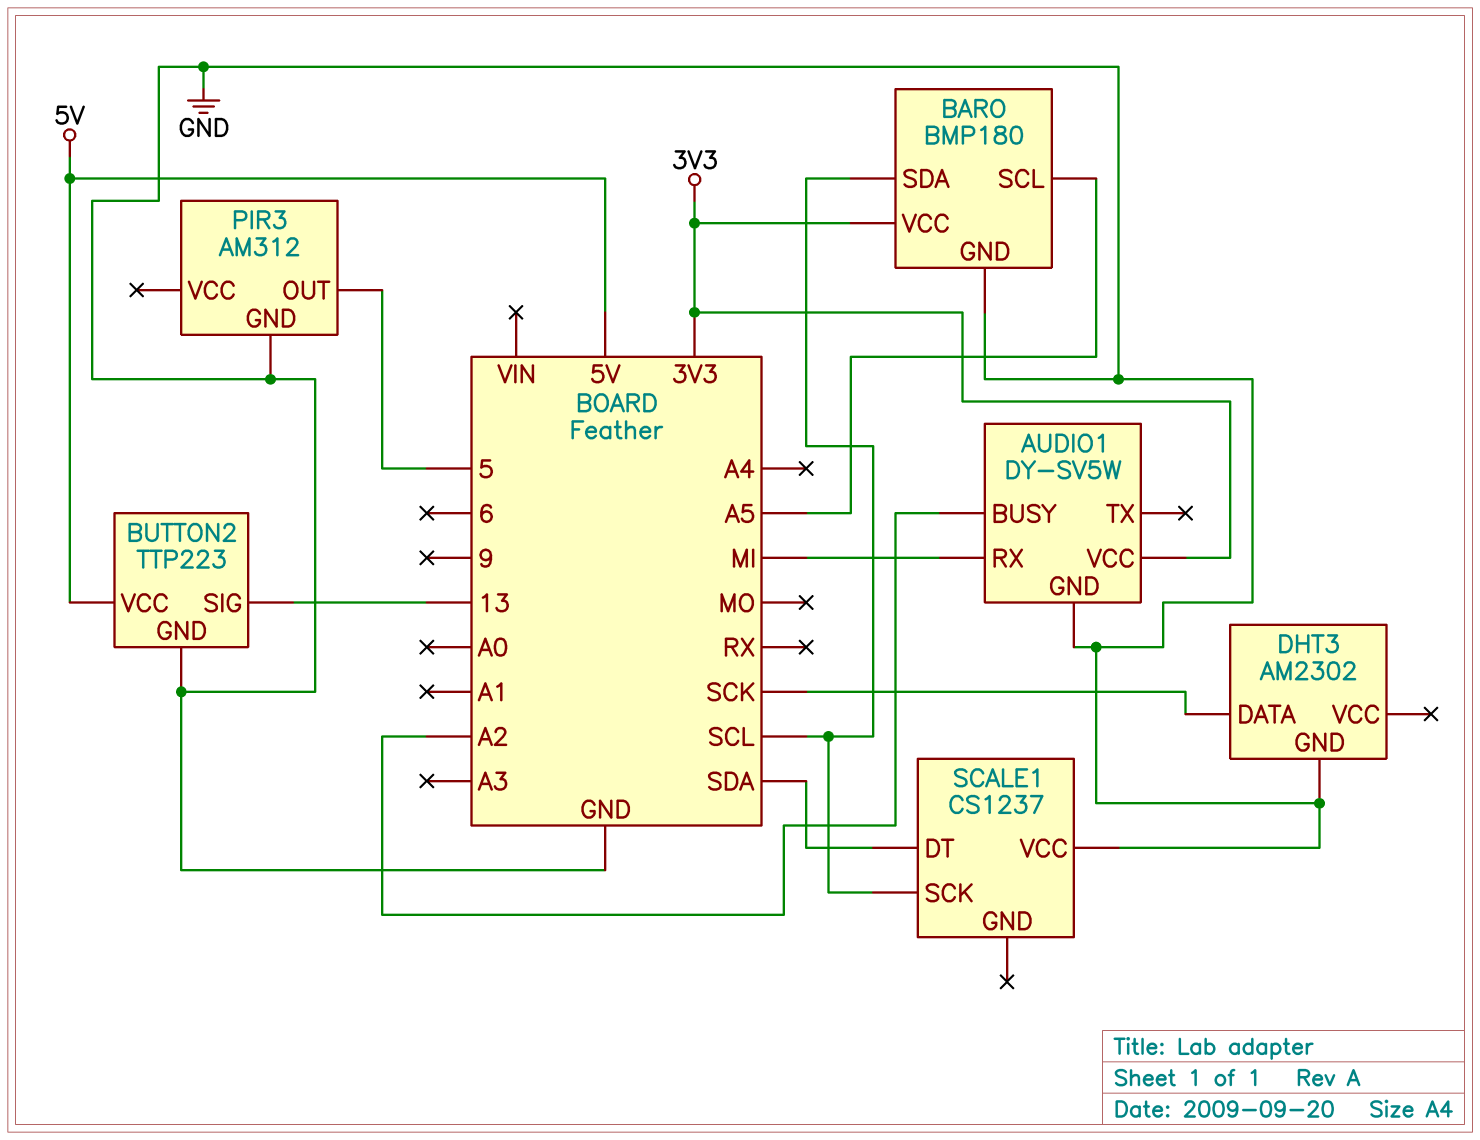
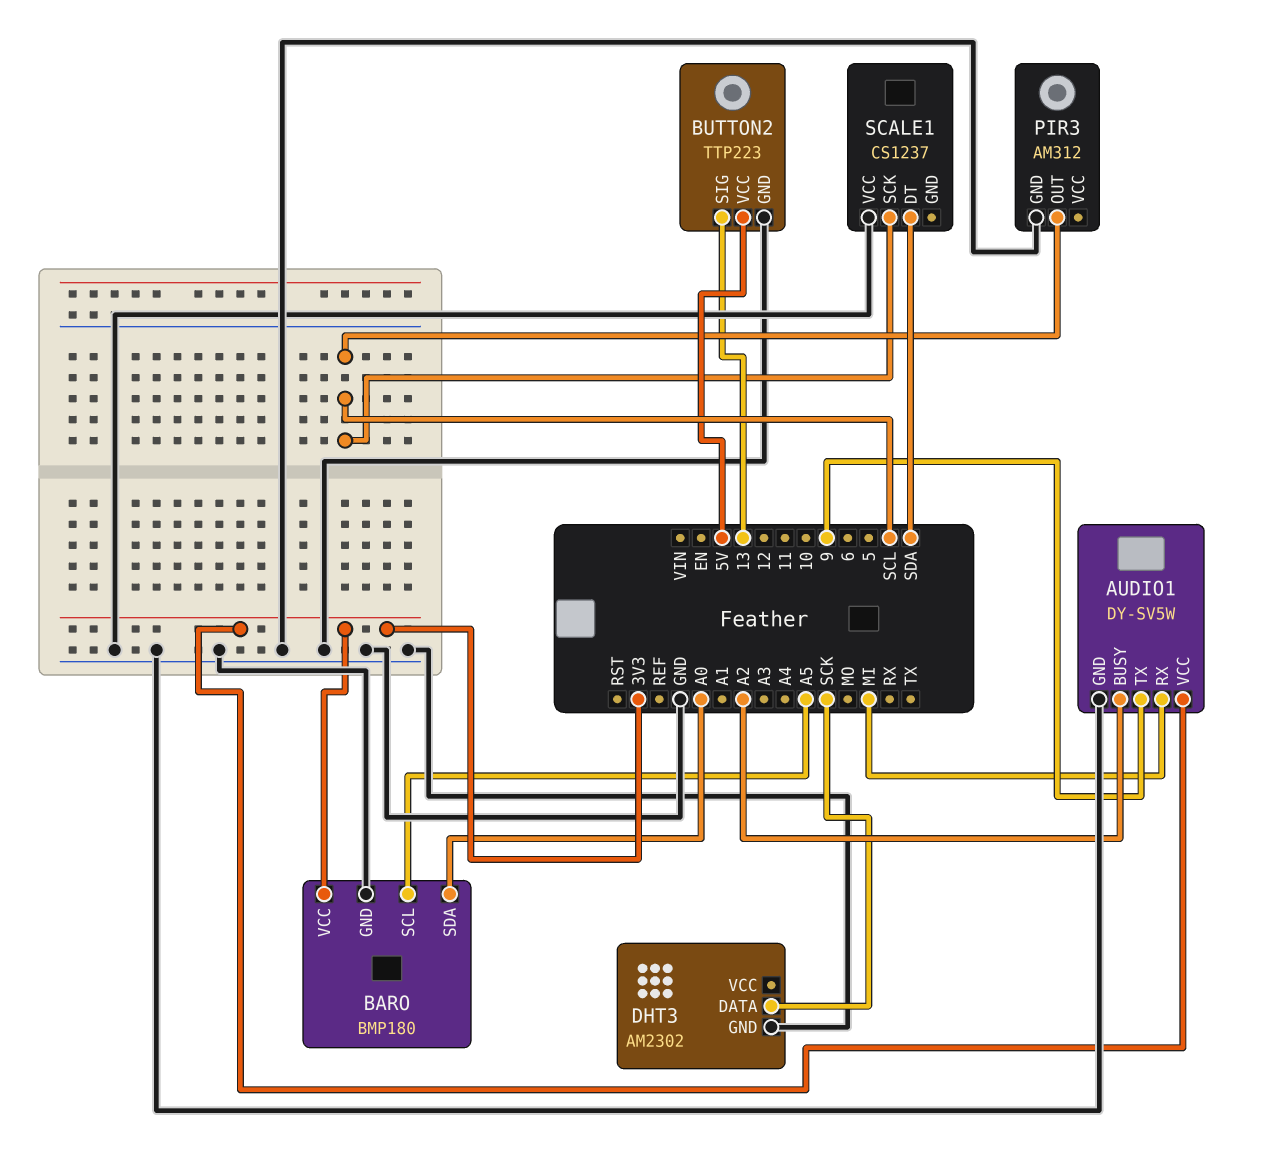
AUDIO1 pin TX: none -> 9
BARO pin SDA: SCL -> A0
PIR3 pin OUT: 5 -> SCL

